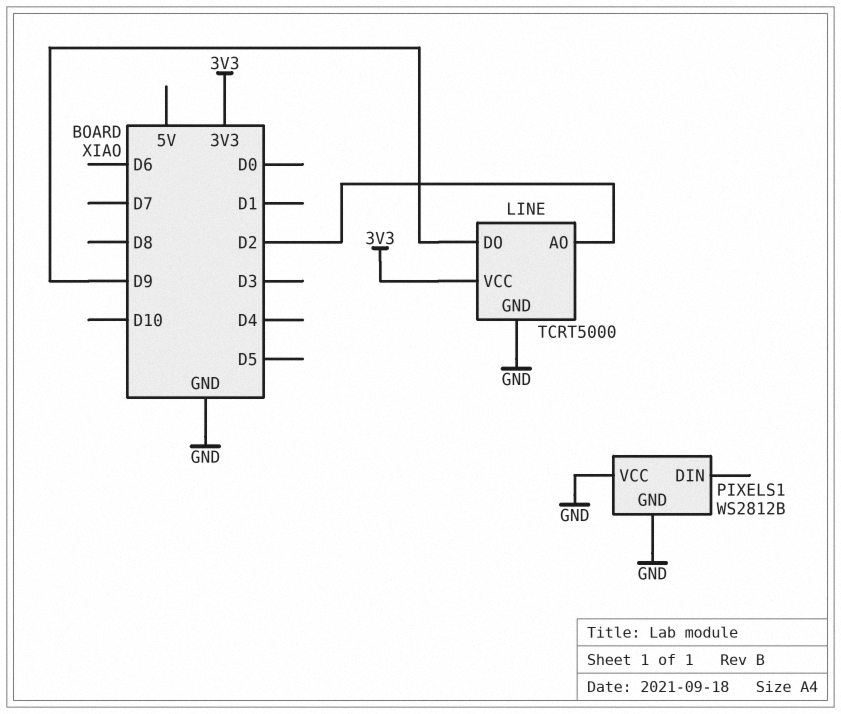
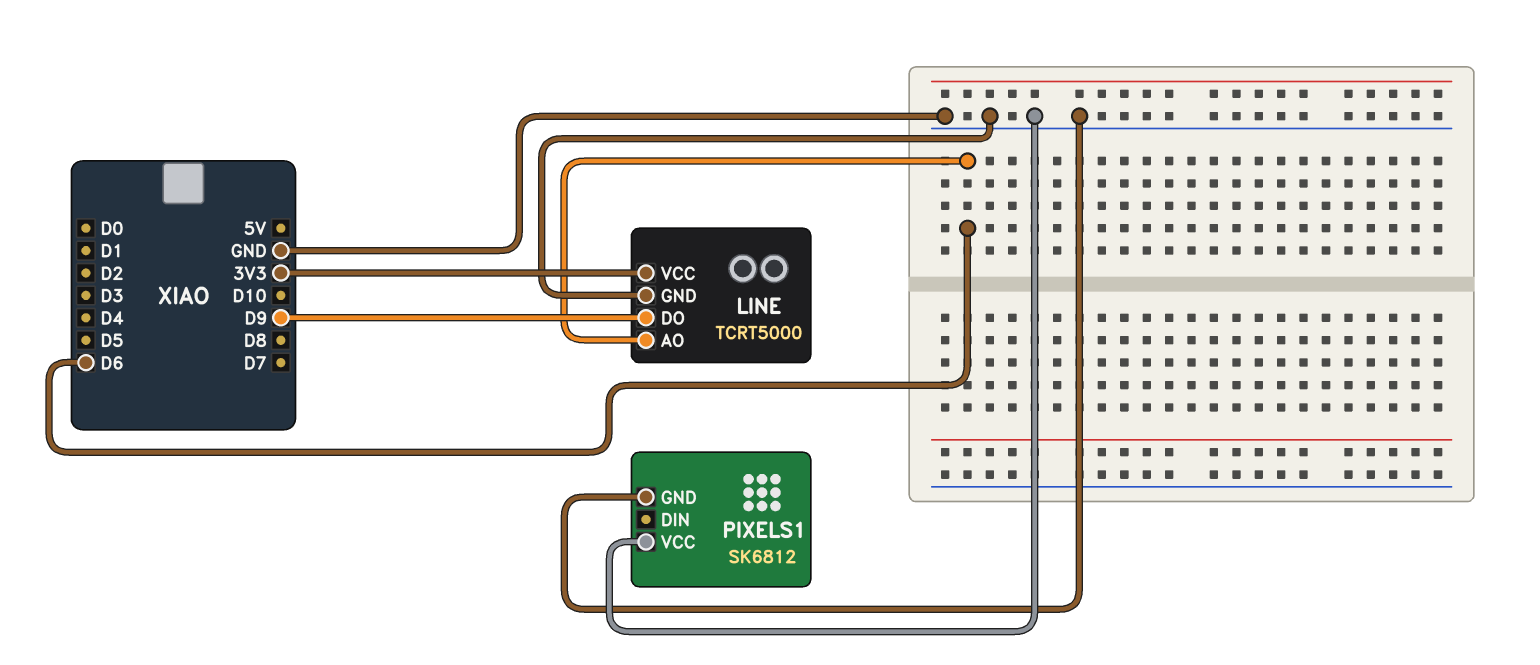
LINE pin AO: D2 -> D6
PIXELS1: WS2812B -> SK6812

